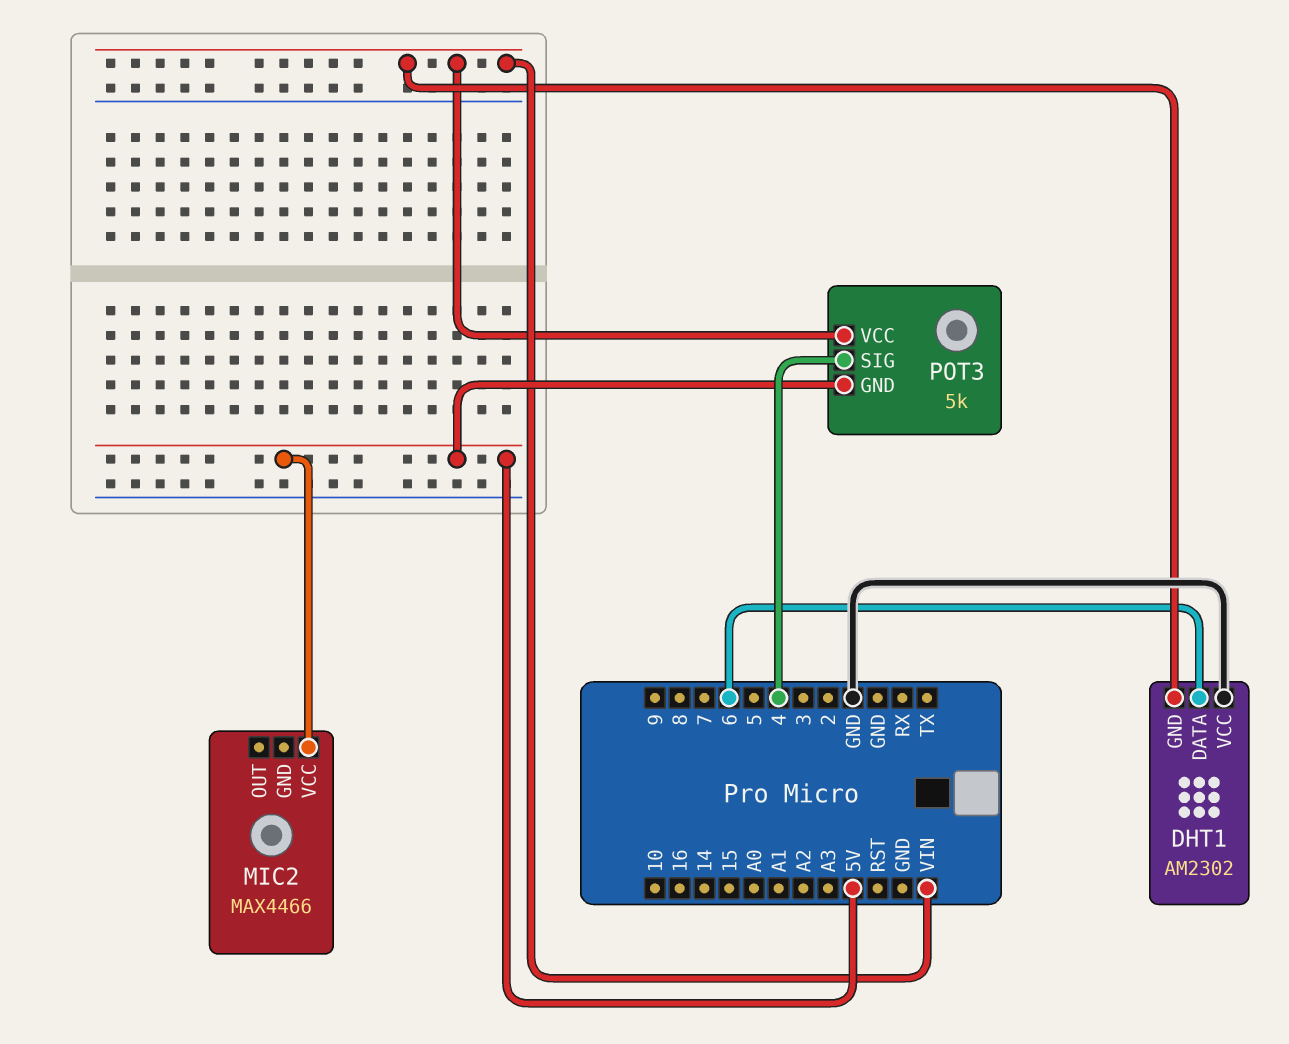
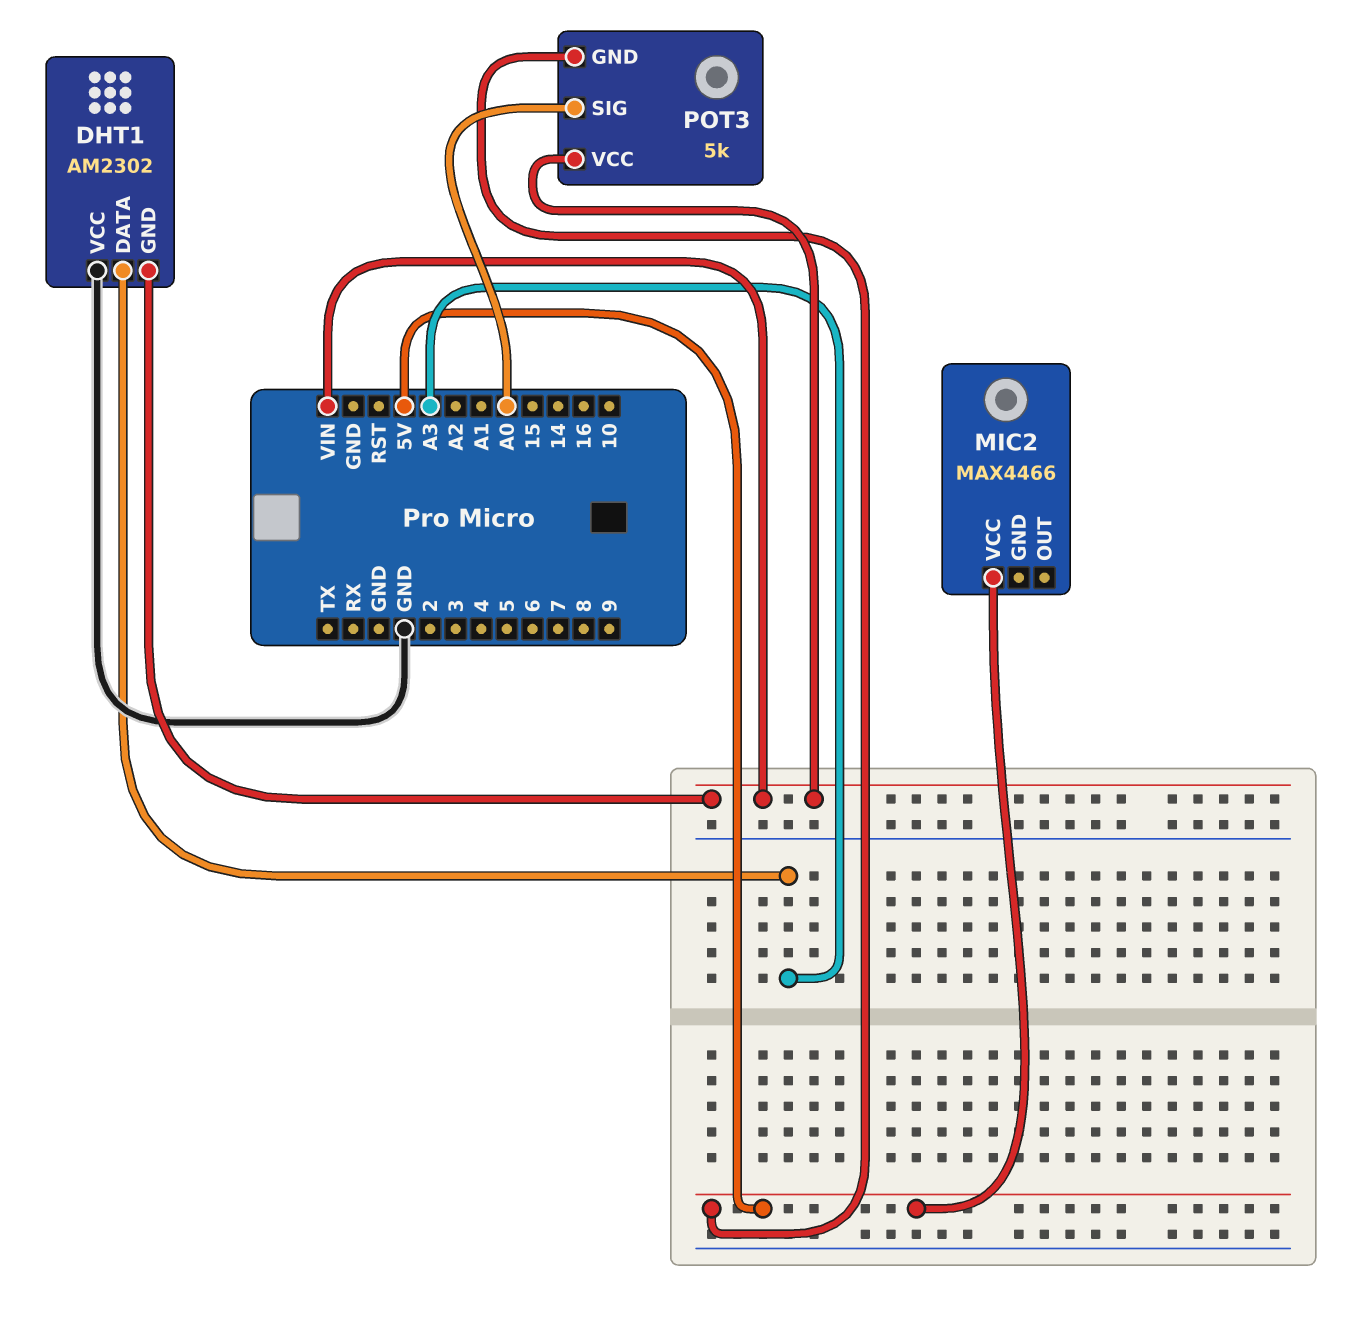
DHT1 pin DATA: 6 -> A3
POT3 pin SIG: 4 -> A0

